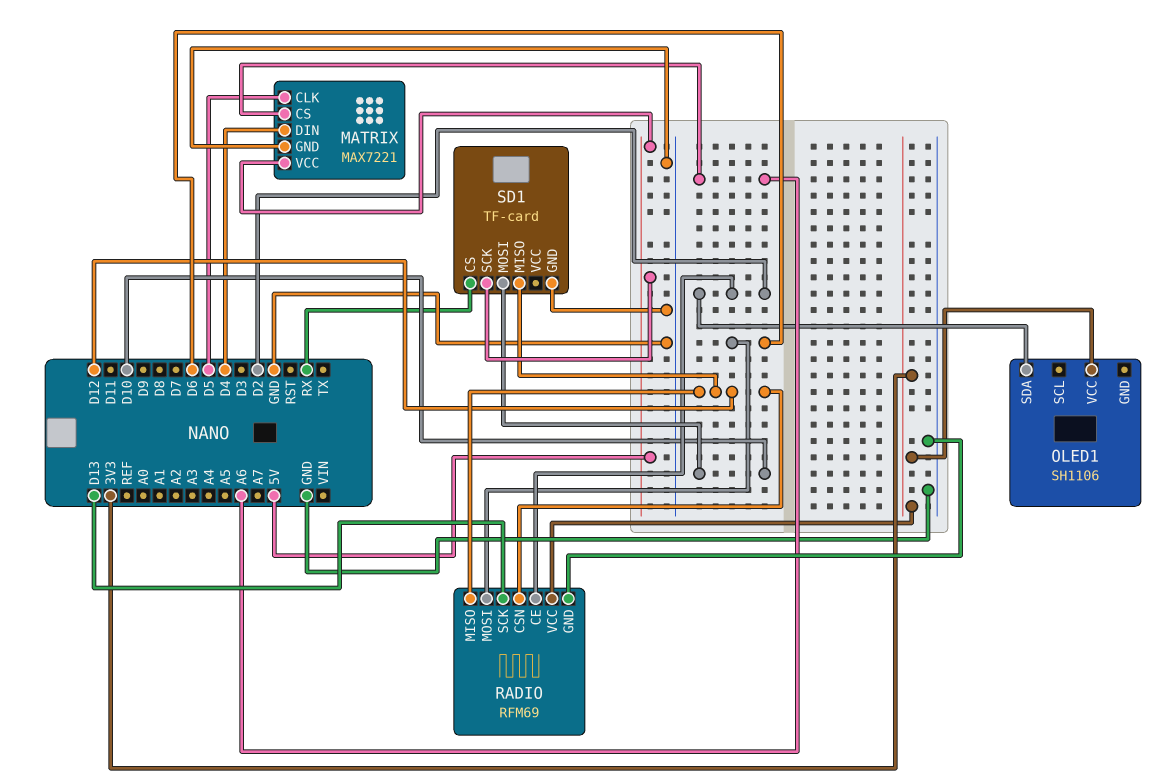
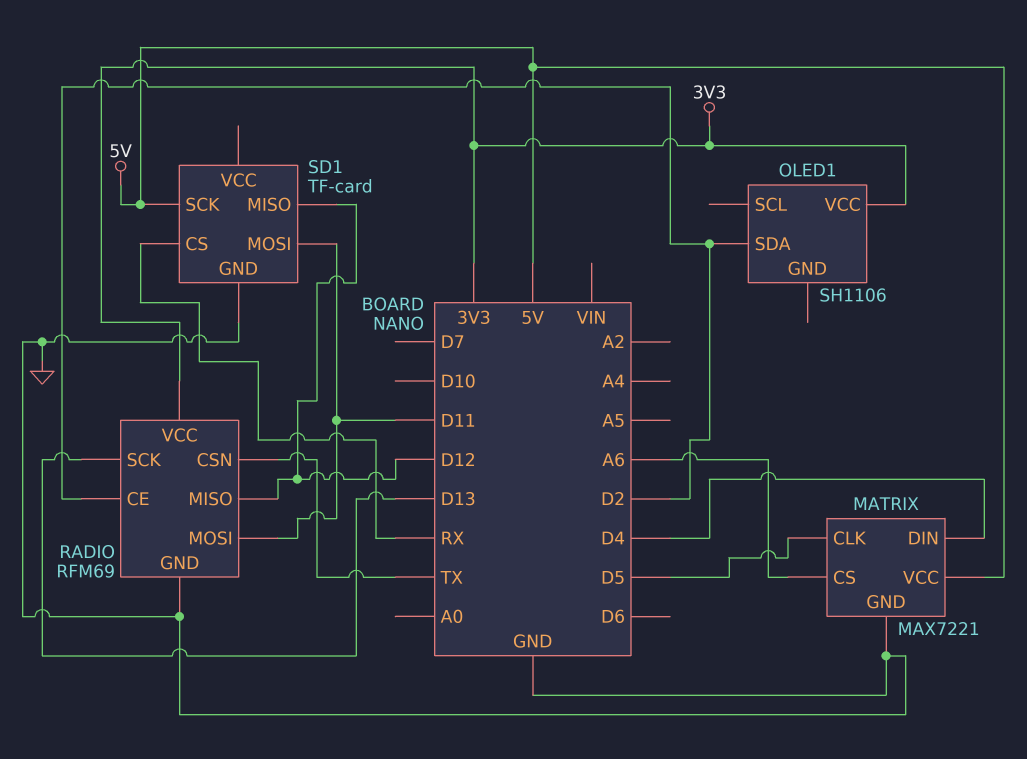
RADIO pin CSN: D12 -> TX
RADIO pin MOSI: D6 -> D11
SD1 pin MOSI: D10 -> D11

